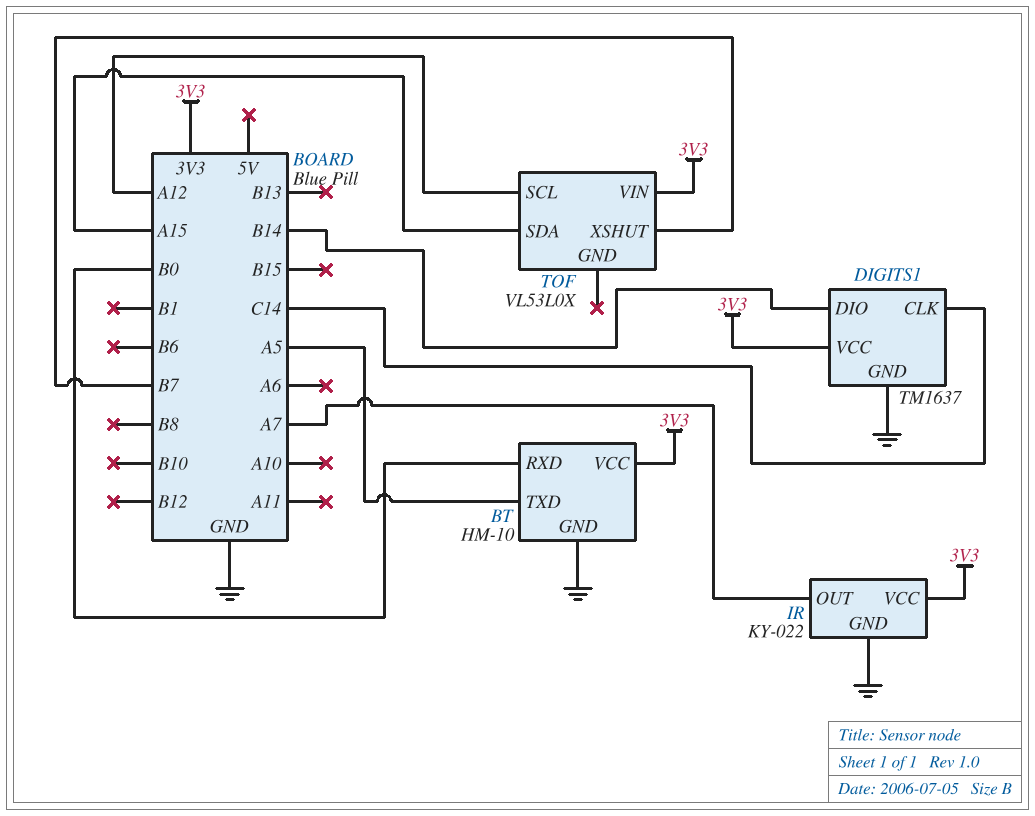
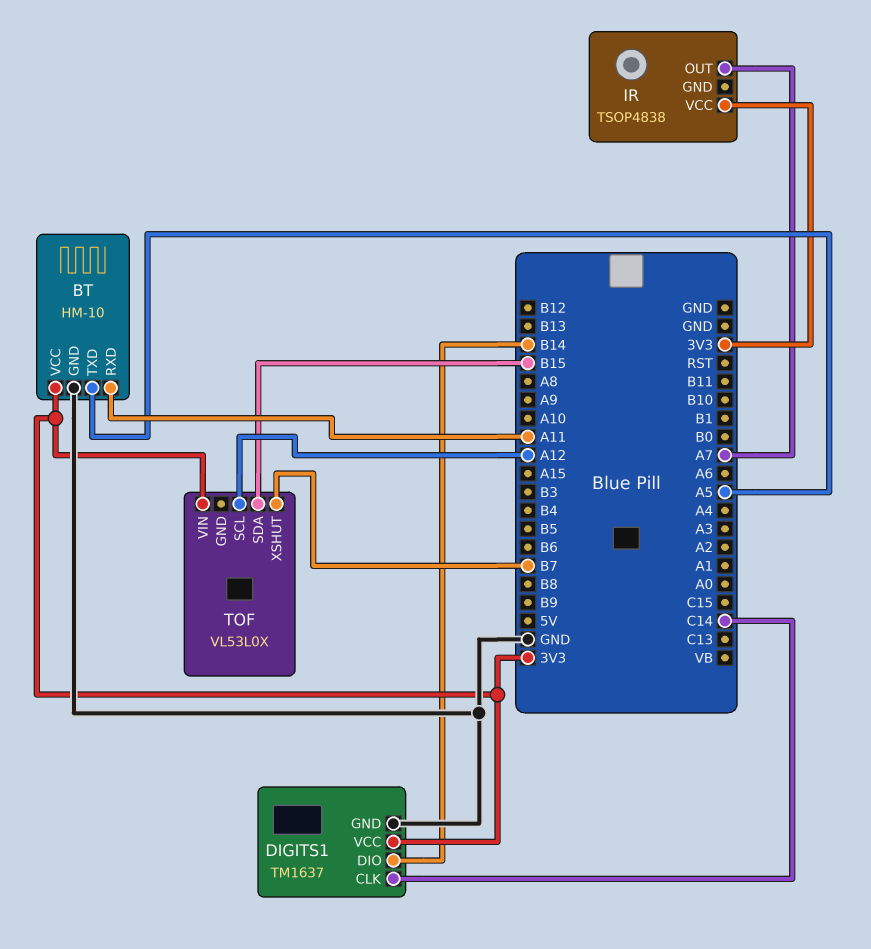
BT pin RXD: B0 -> A11
IR: KY-022 -> TSOP4838
IR pin GND: GND -> none
TOF pin SDA: A15 -> B15

